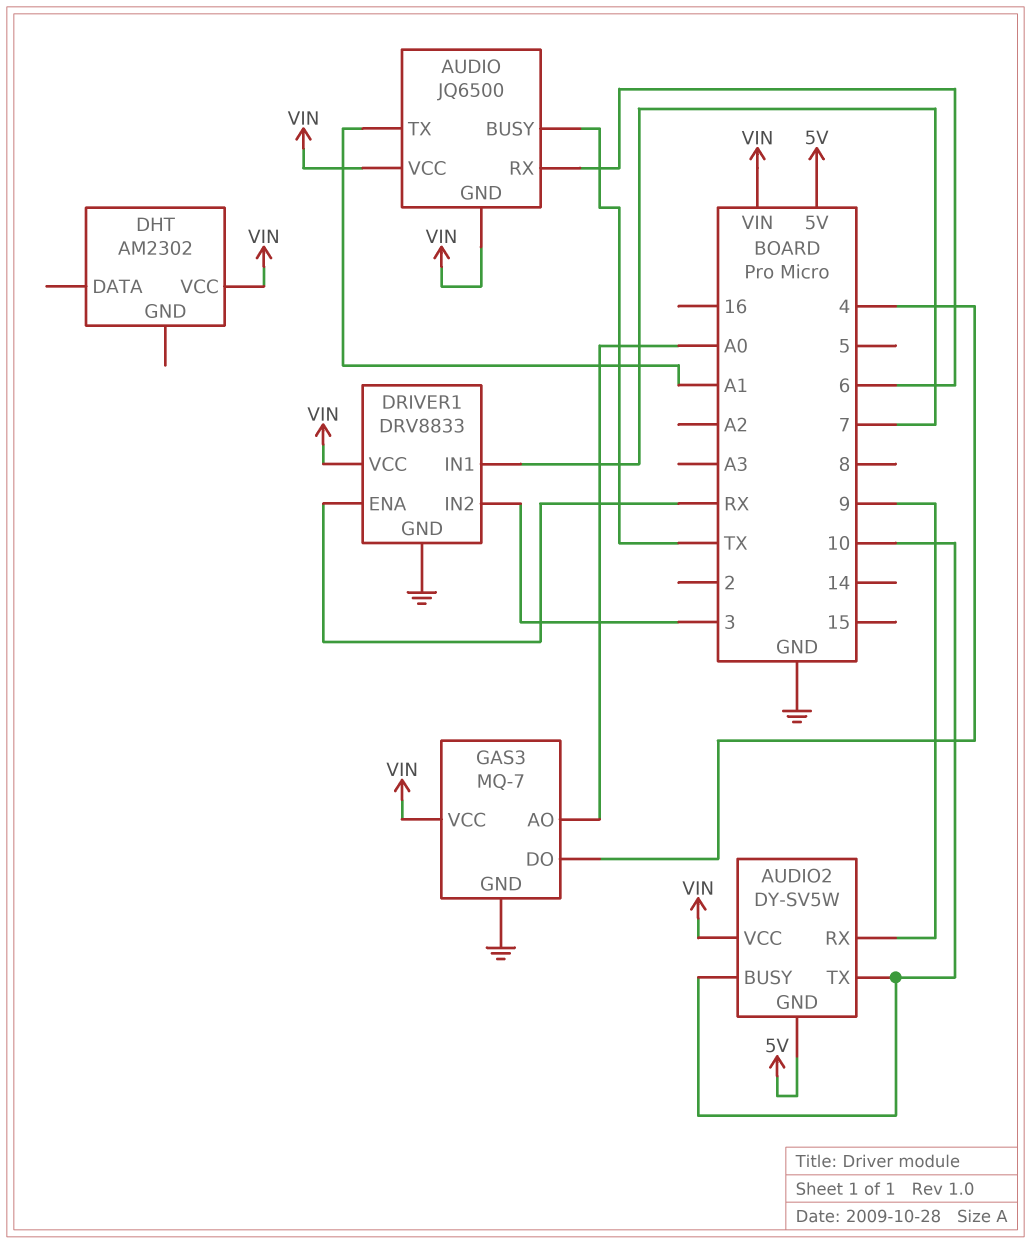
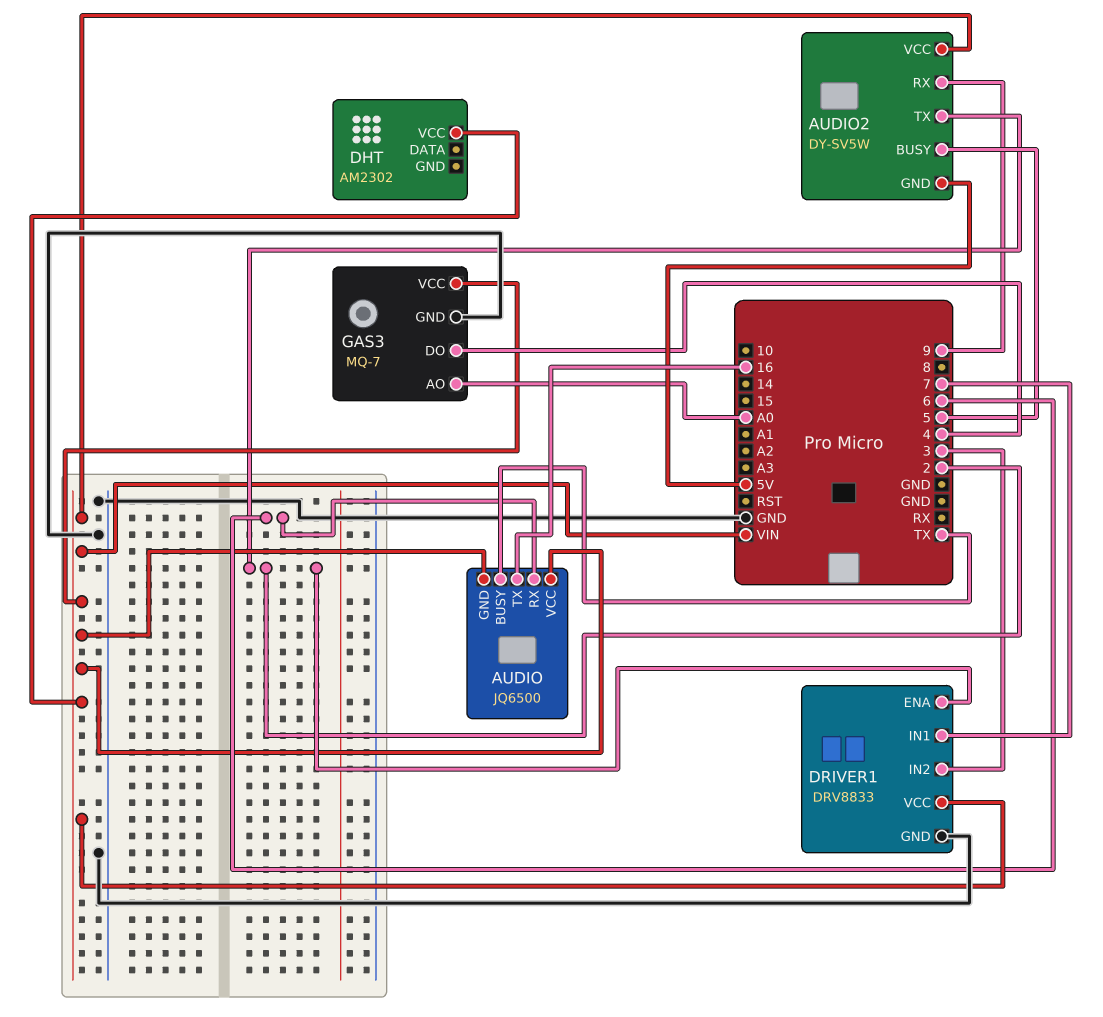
AUDIO pin TX: A1 -> 16
AUDIO2 pin BUSY: 10 -> 5
AUDIO2 pin TX: 10 -> 2
DRIVER1 pin ENA: RX -> 2

